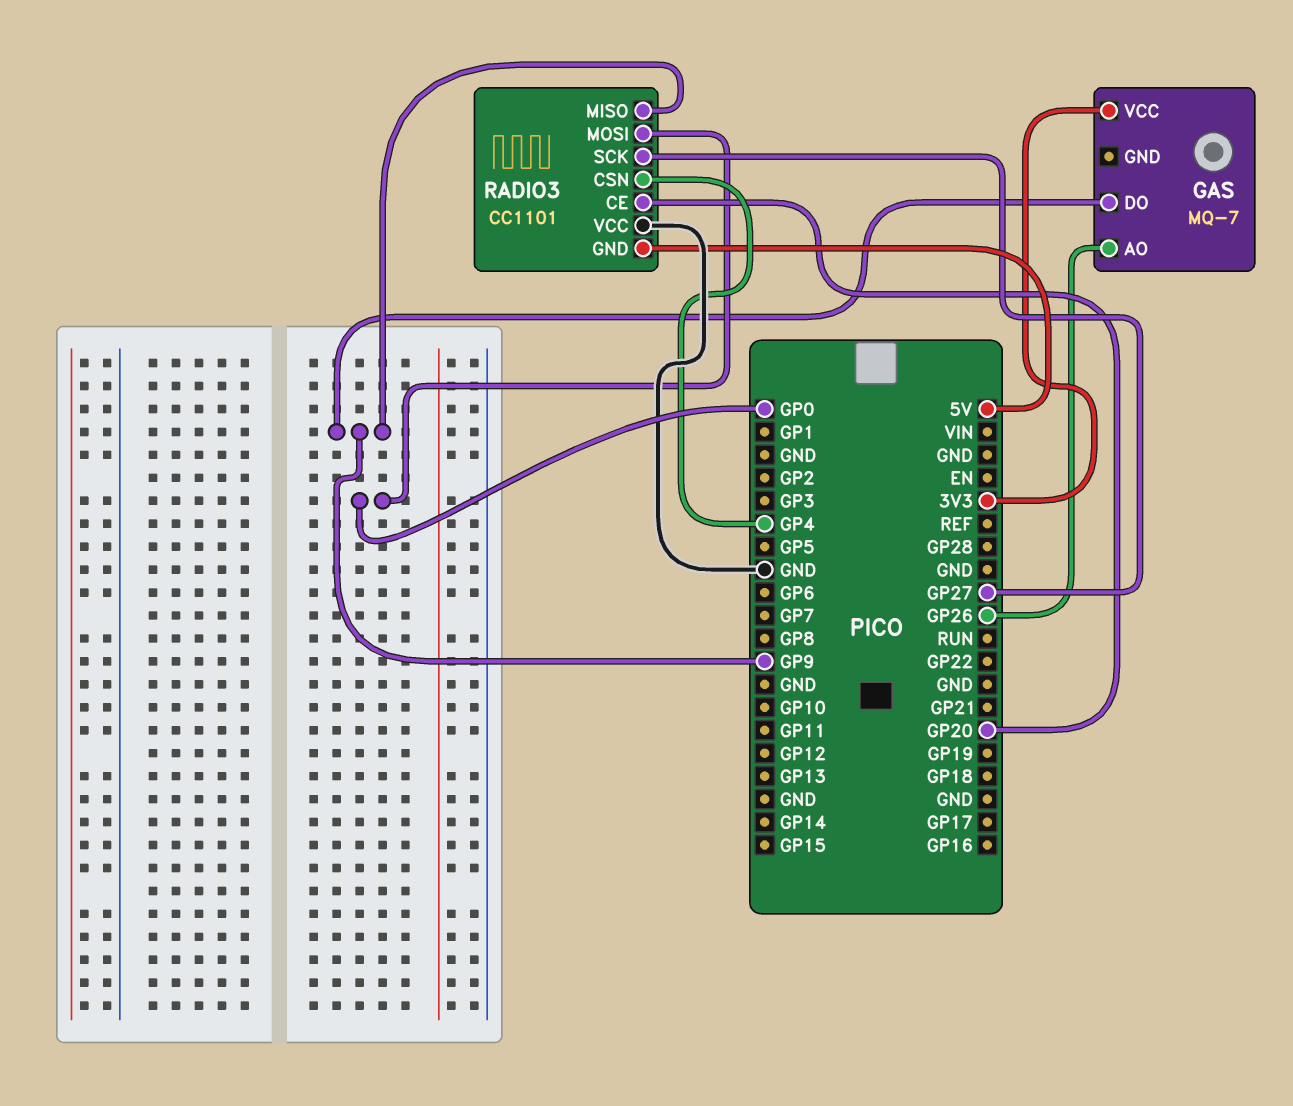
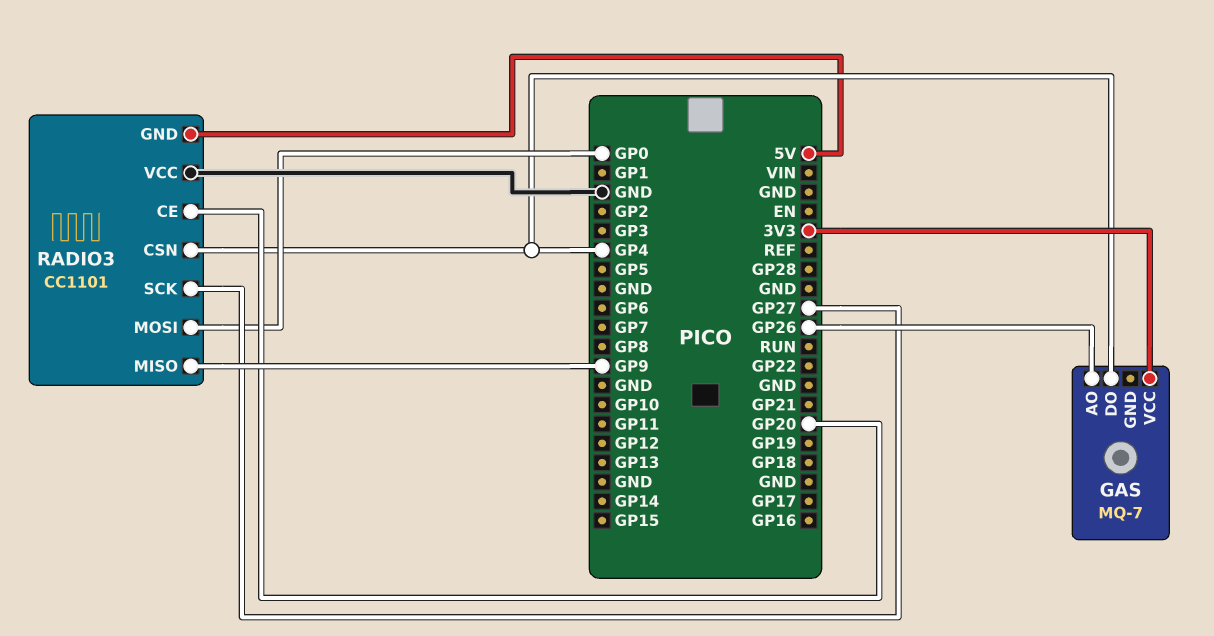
GAS pin DO: GP9 -> GP4

